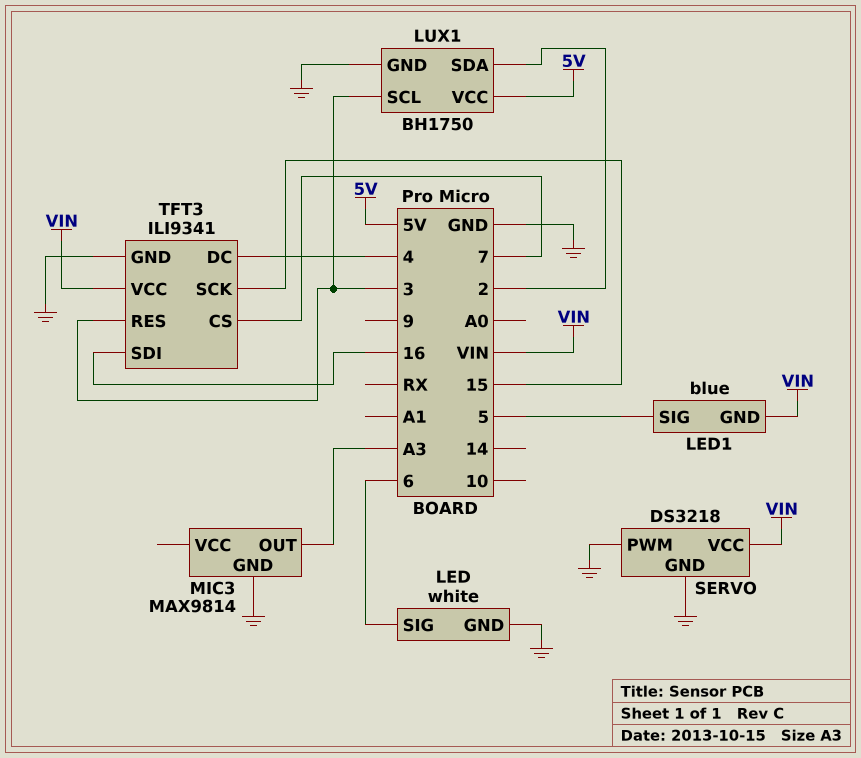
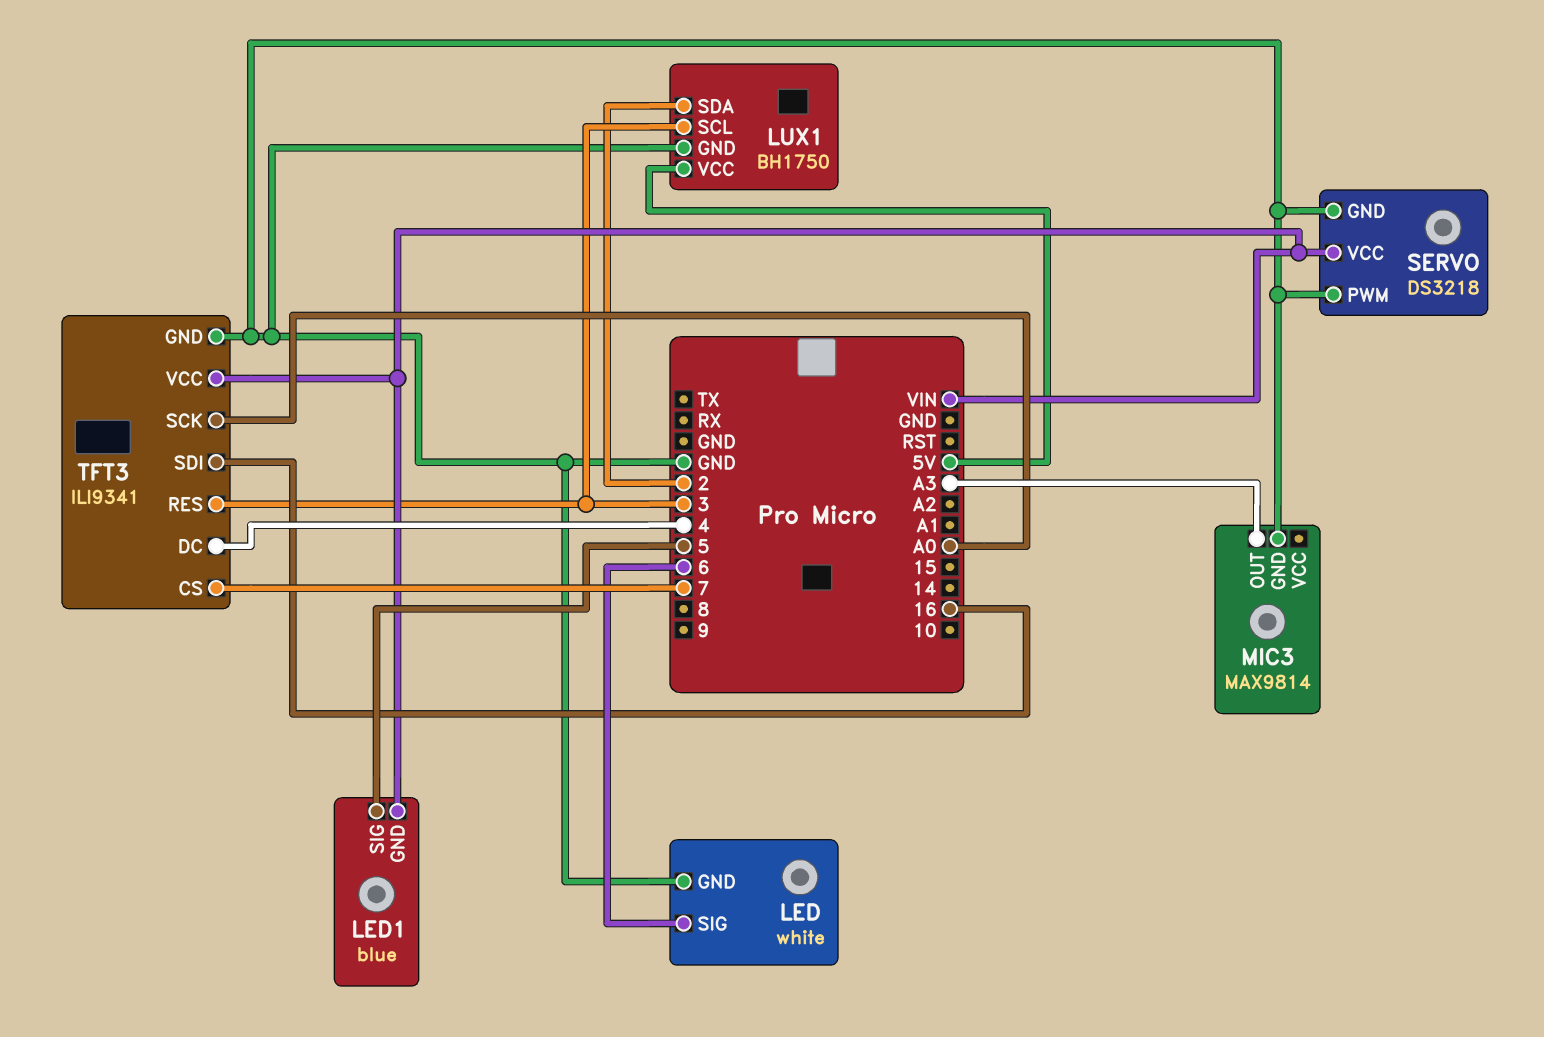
TFT3 pin SCK: 15 -> A0

